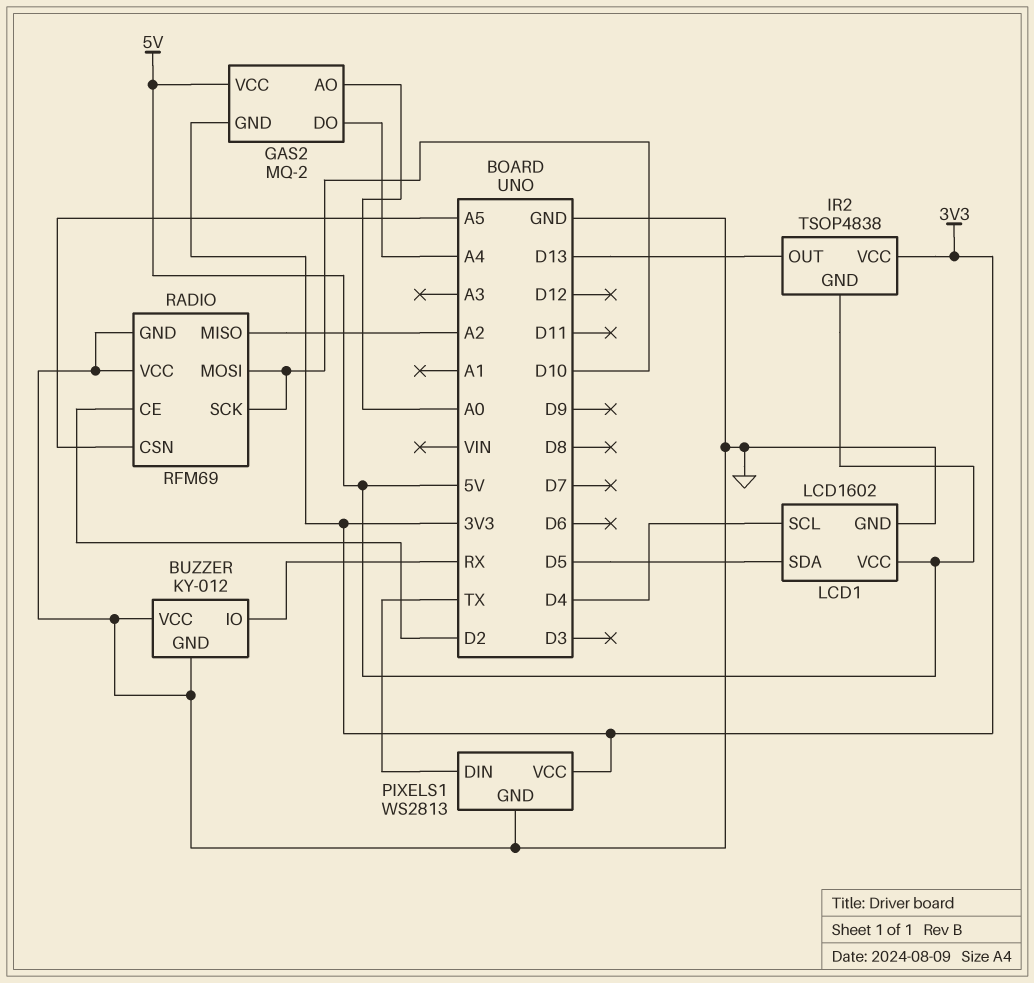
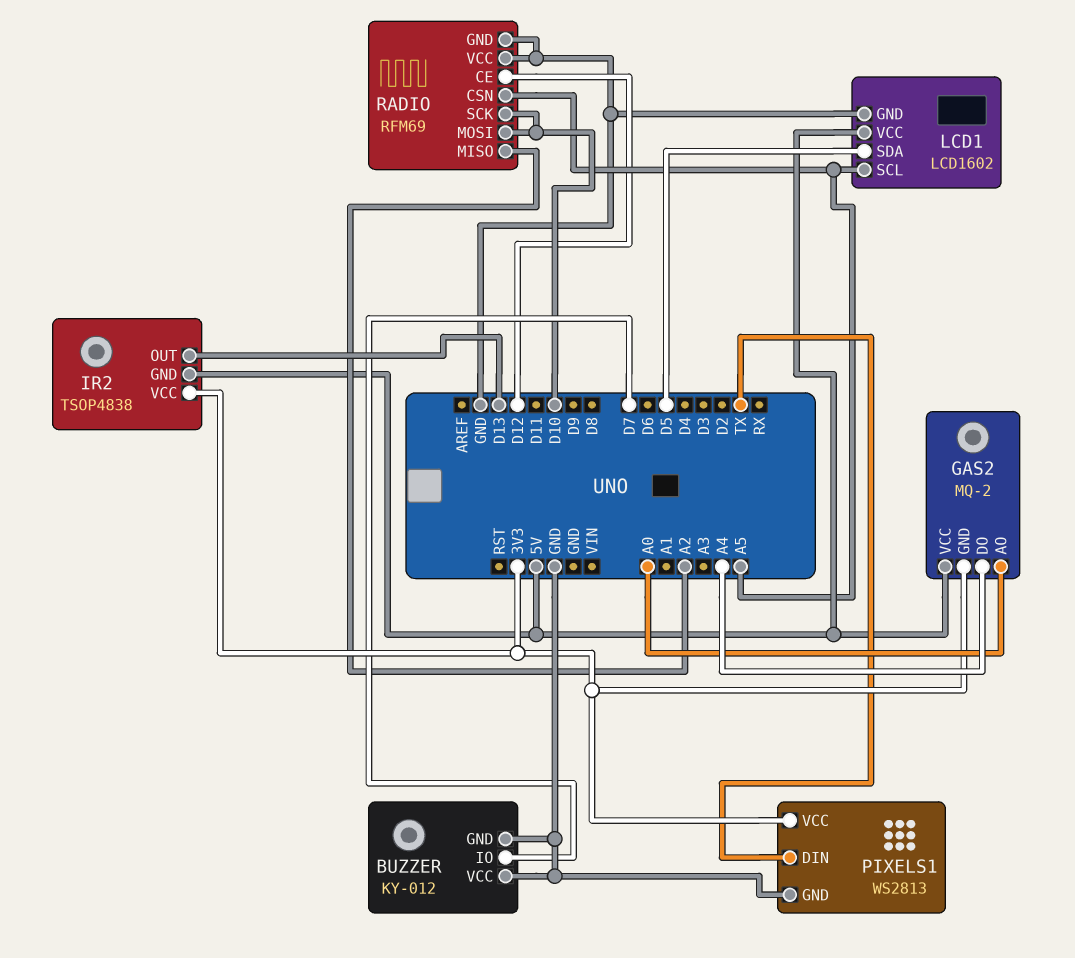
BUZZER pin IO: RX -> D7
LCD1 pin SCL: D4 -> A5
RADIO pin CE: D2 -> D12

